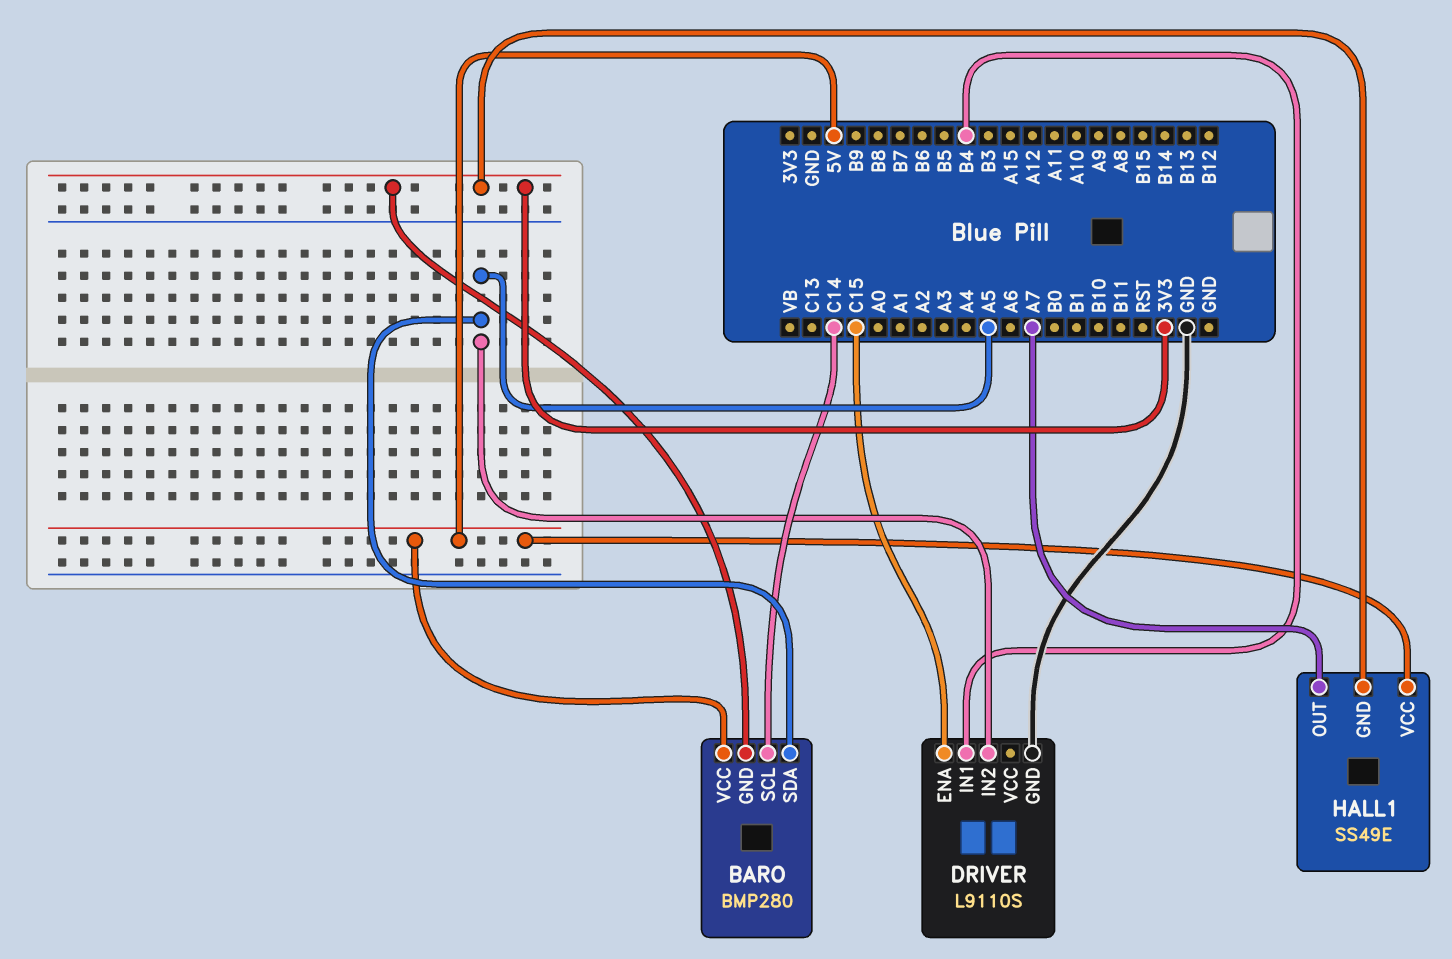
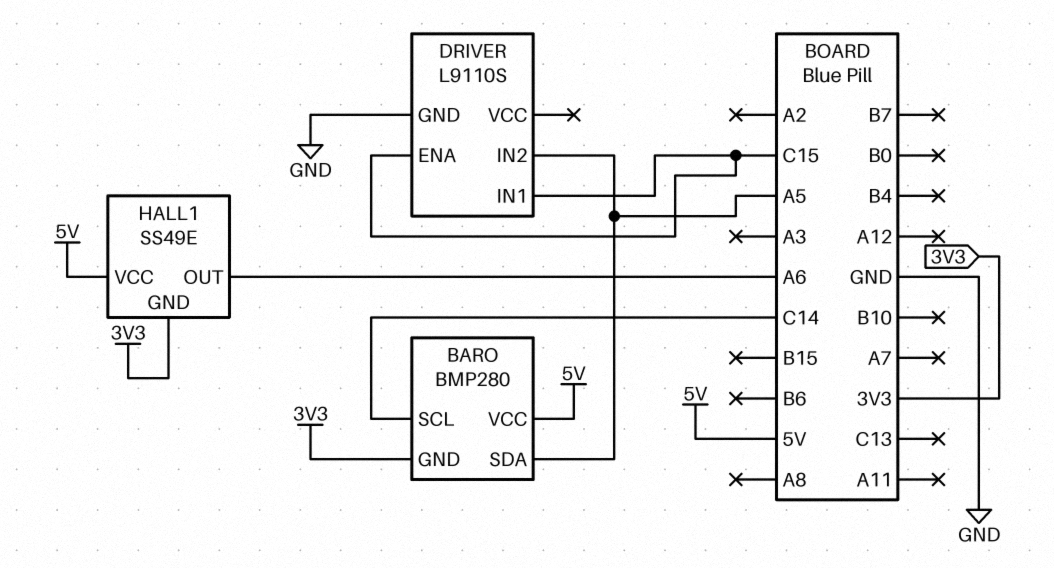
DRIVER pin IN1: B4 -> C15
HALL1 pin OUT: A7 -> A6

